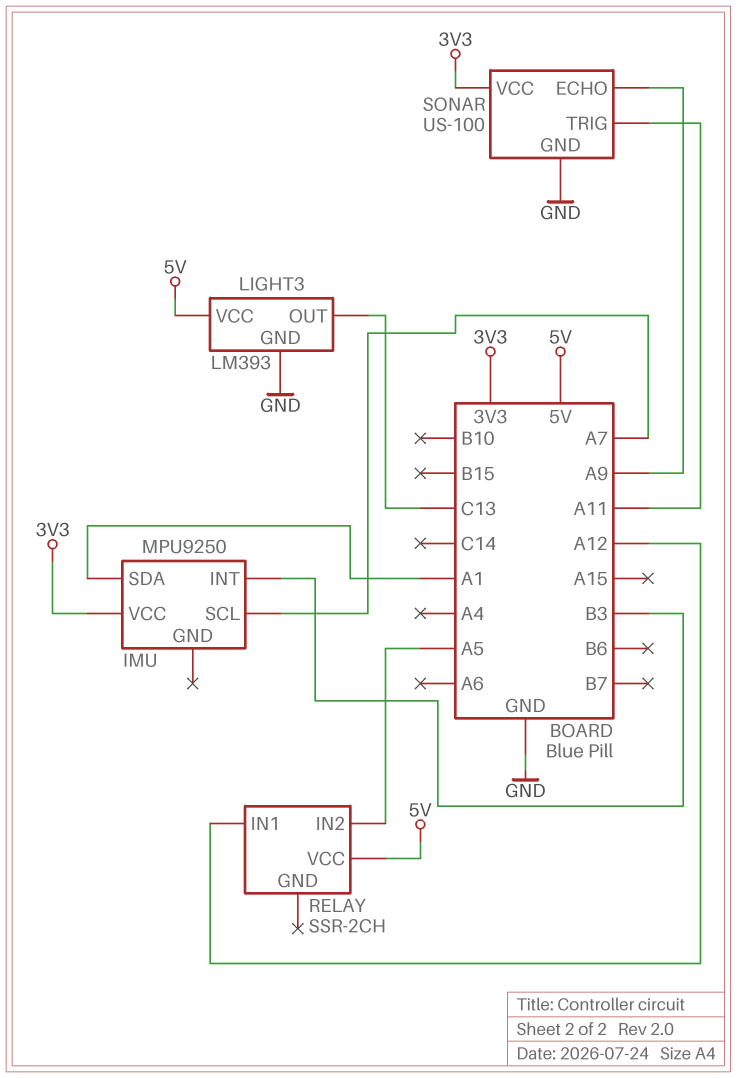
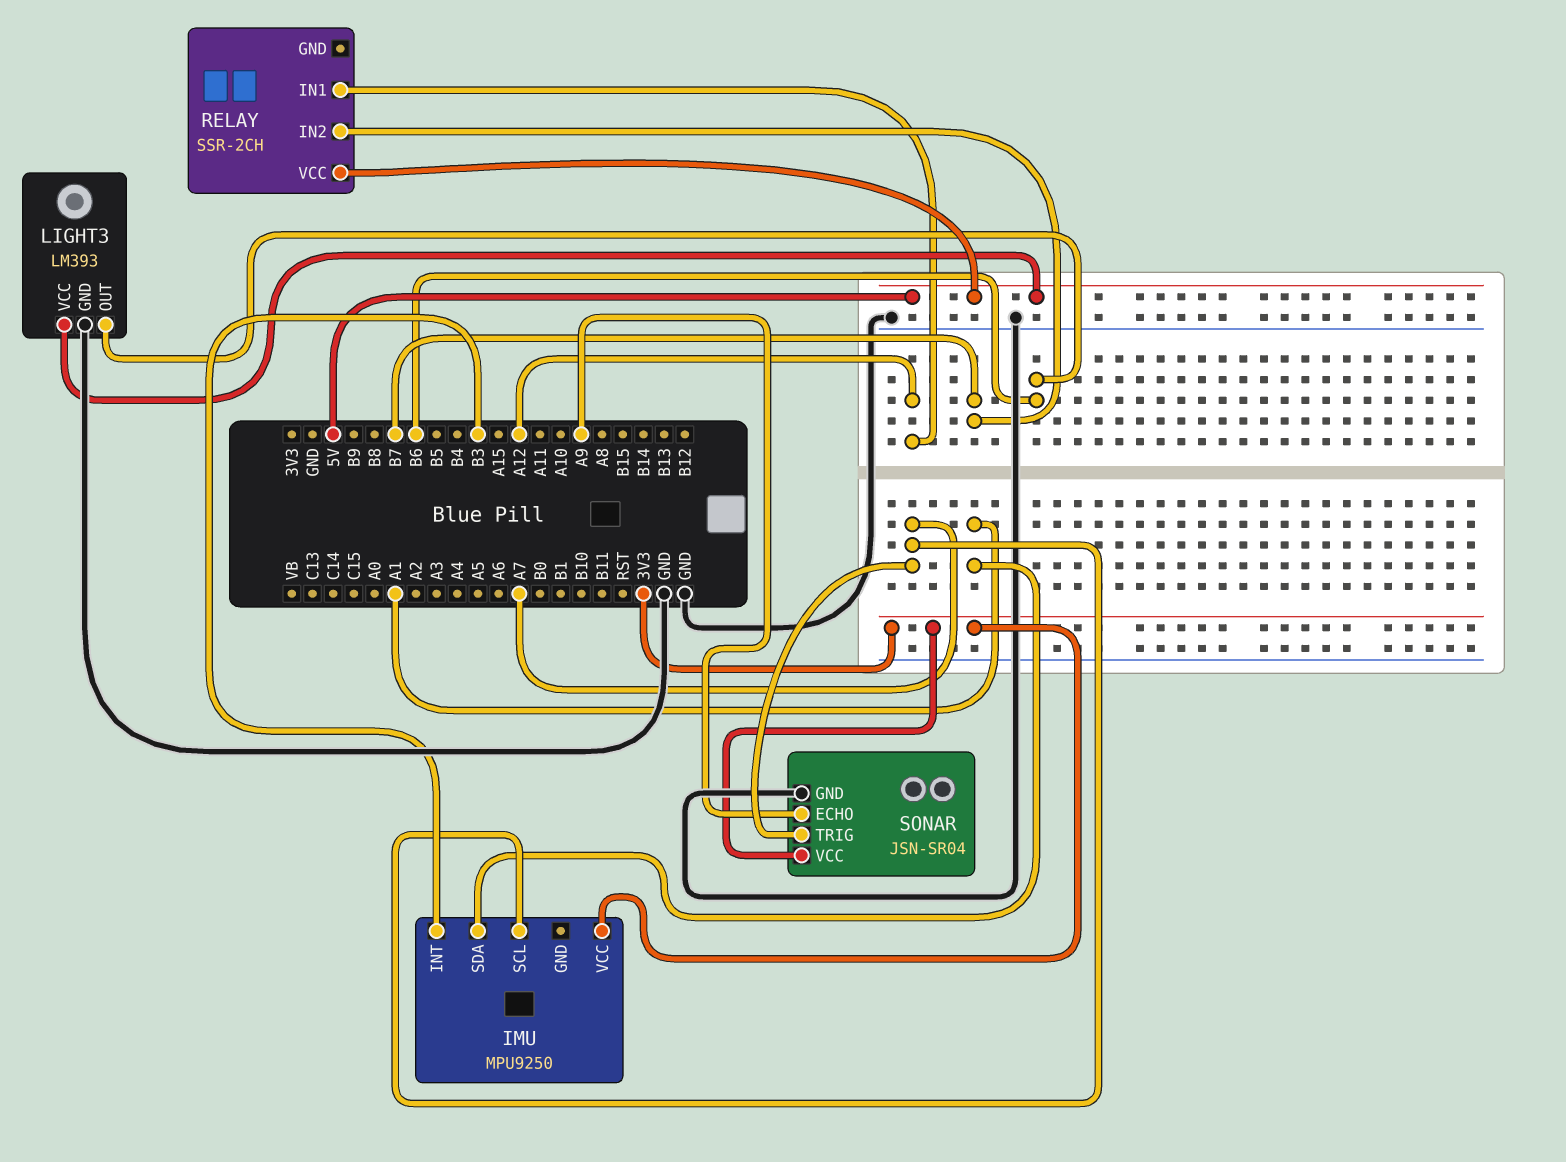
LIGHT3 pin OUT: C13 -> B6
RELAY pin IN2: A5 -> B7
SONAR: US-100 -> JSN-SR04
SONAR pin TRIG: A11 -> A7

